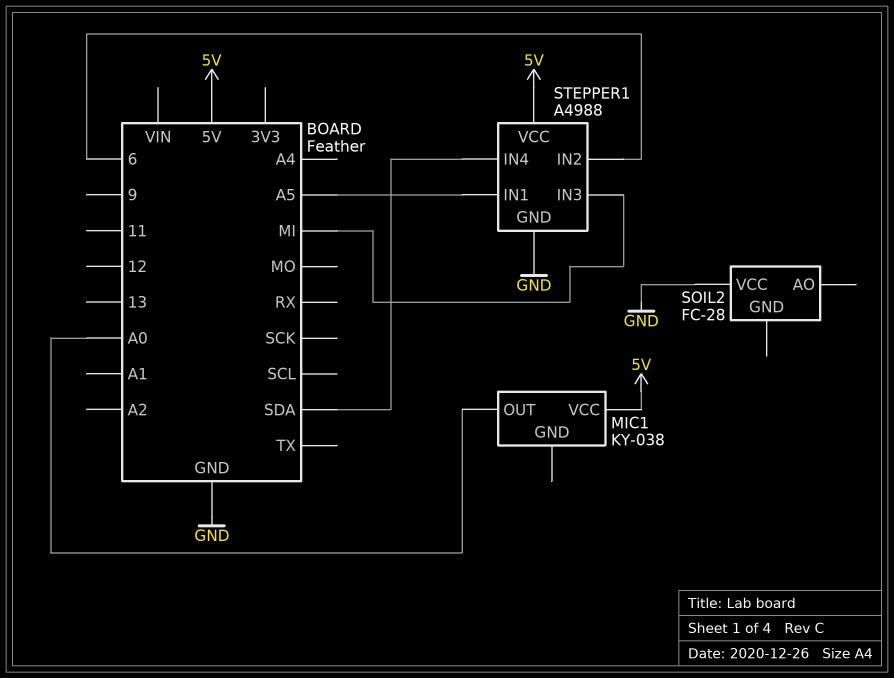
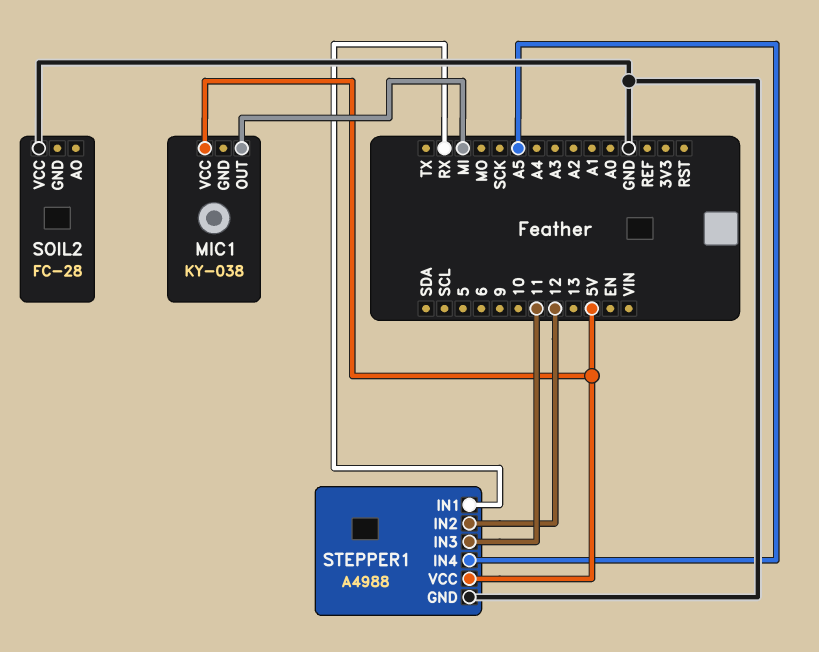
MIC1 pin OUT: A0 -> MI
STEPPER1 pin IN1: A5 -> RX
STEPPER1 pin IN2: 6 -> 12
STEPPER1 pin IN3: MI -> 11
STEPPER1 pin IN4: SDA -> A5

